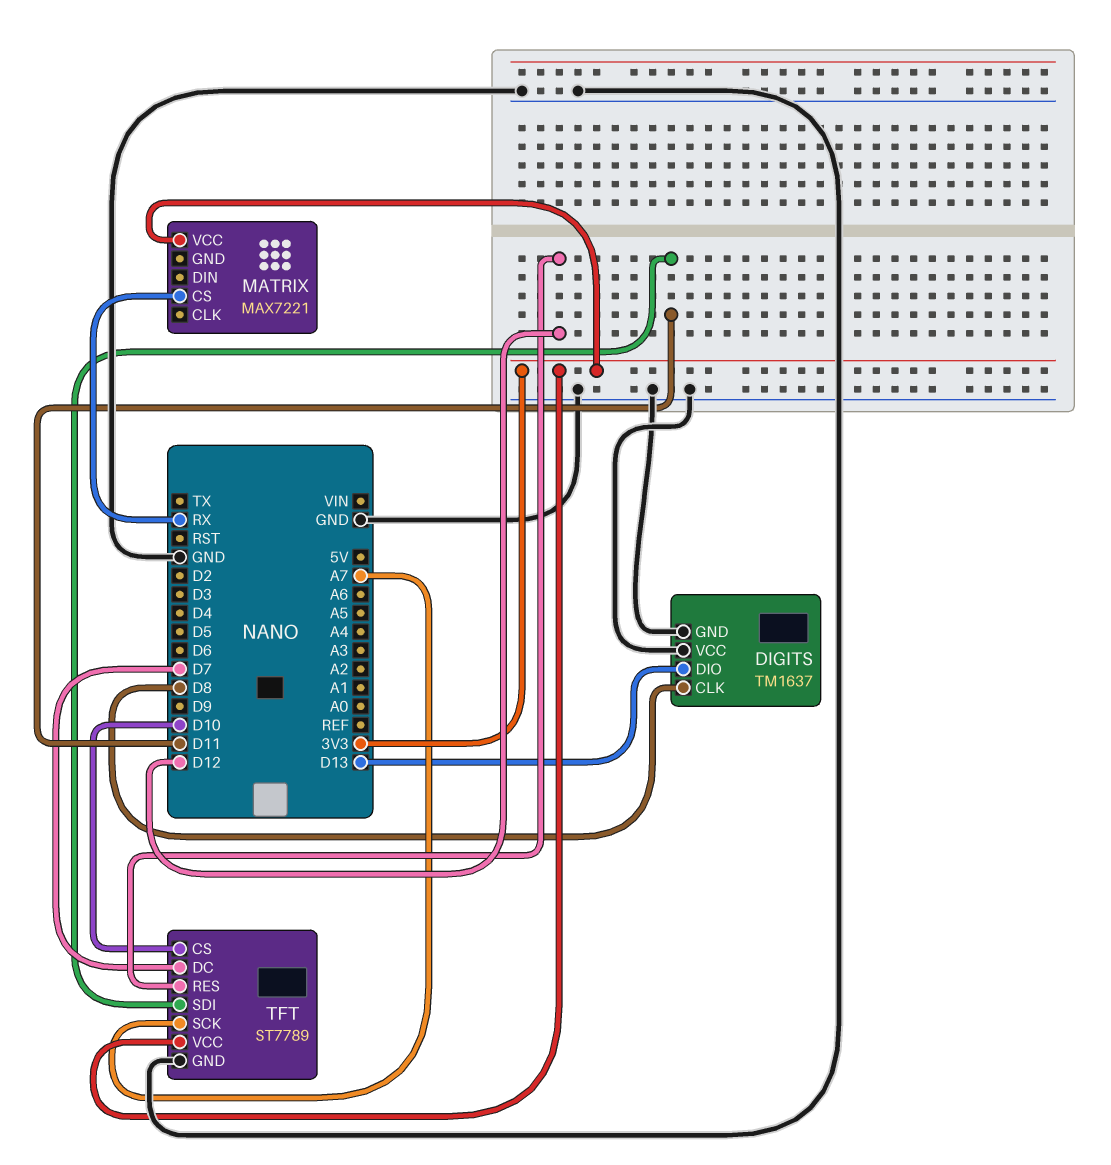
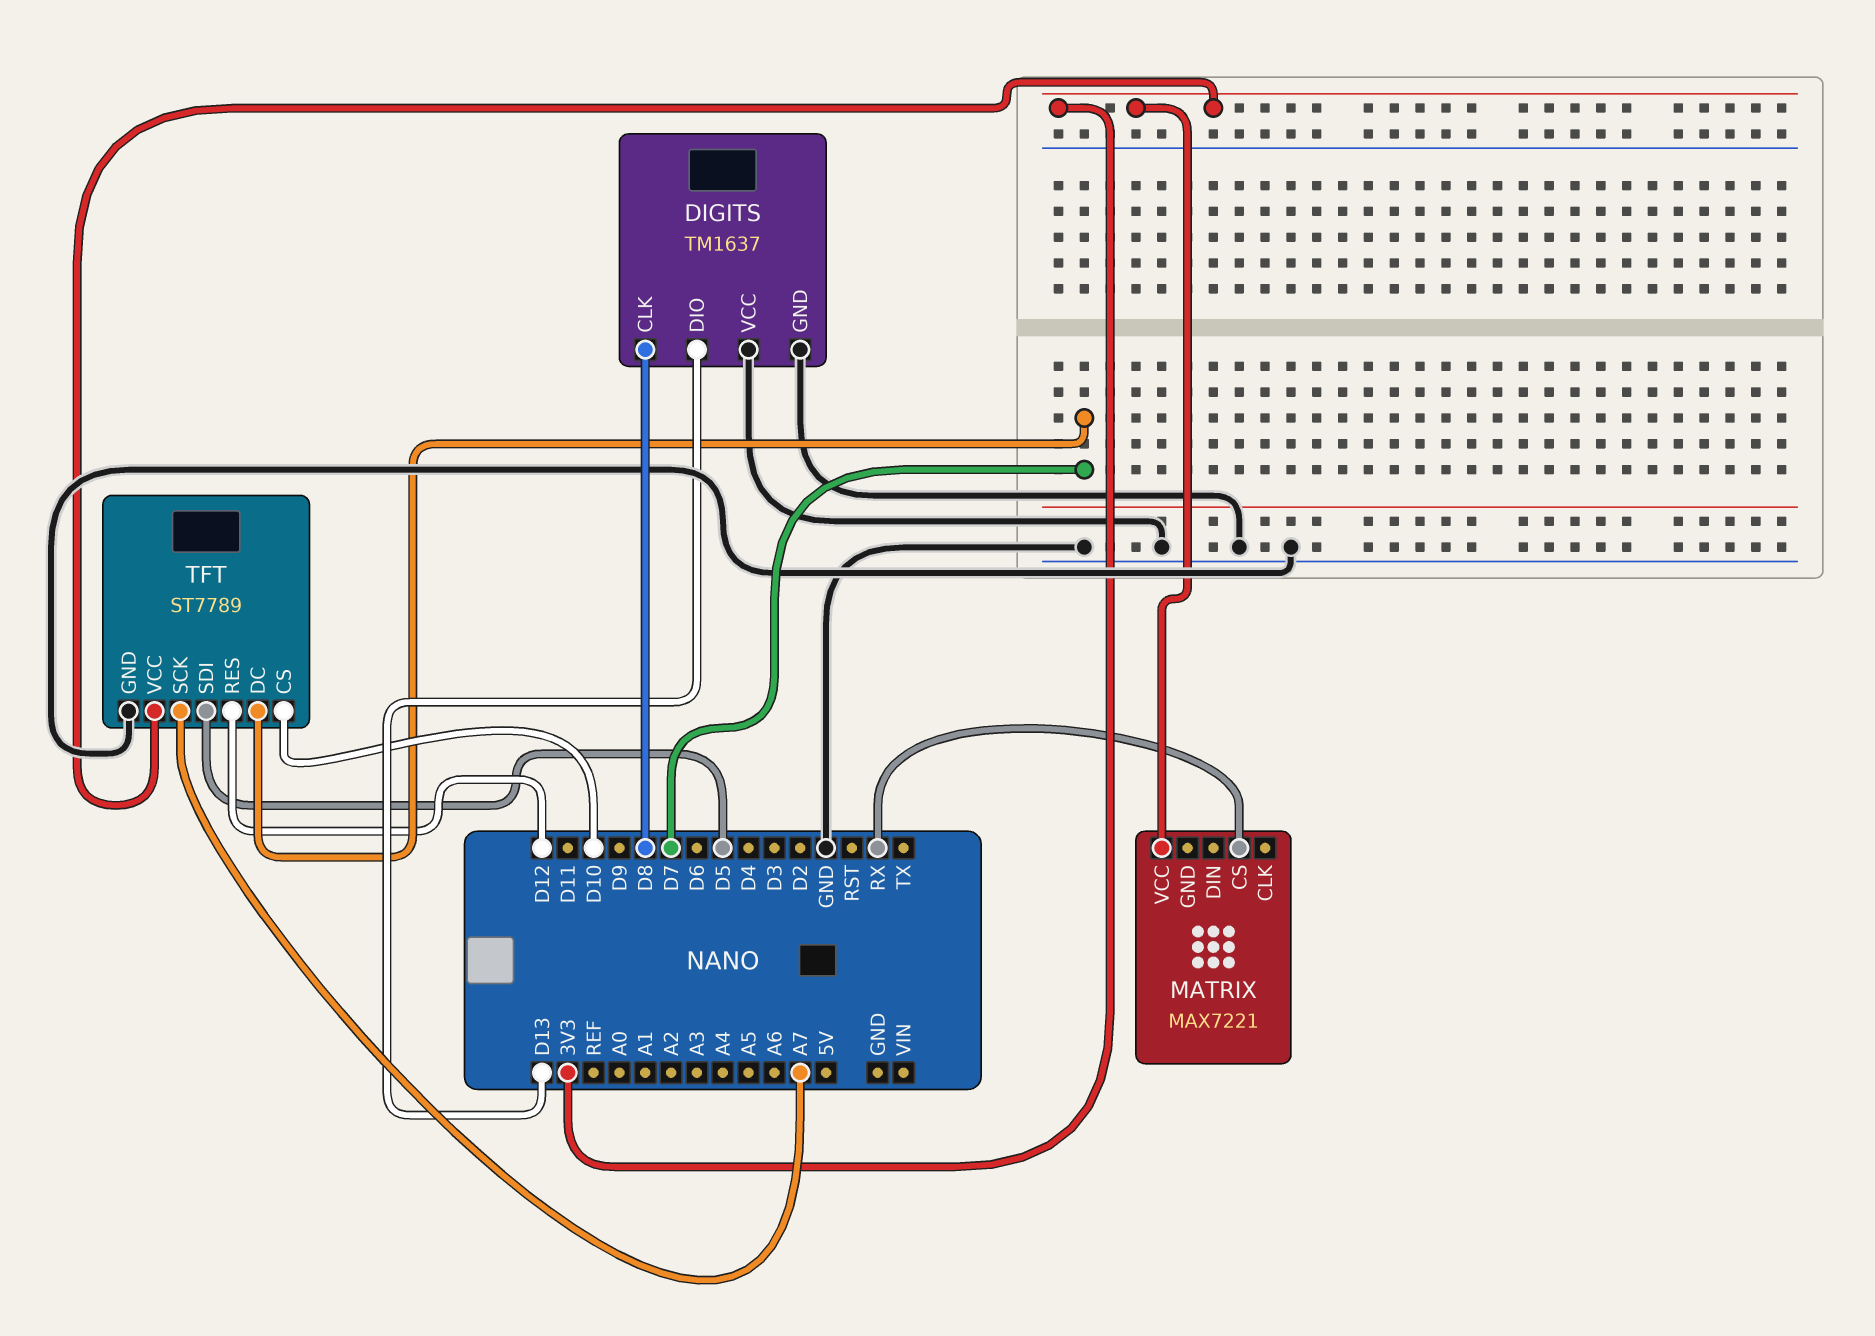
TFT pin SDI: D11 -> D5

